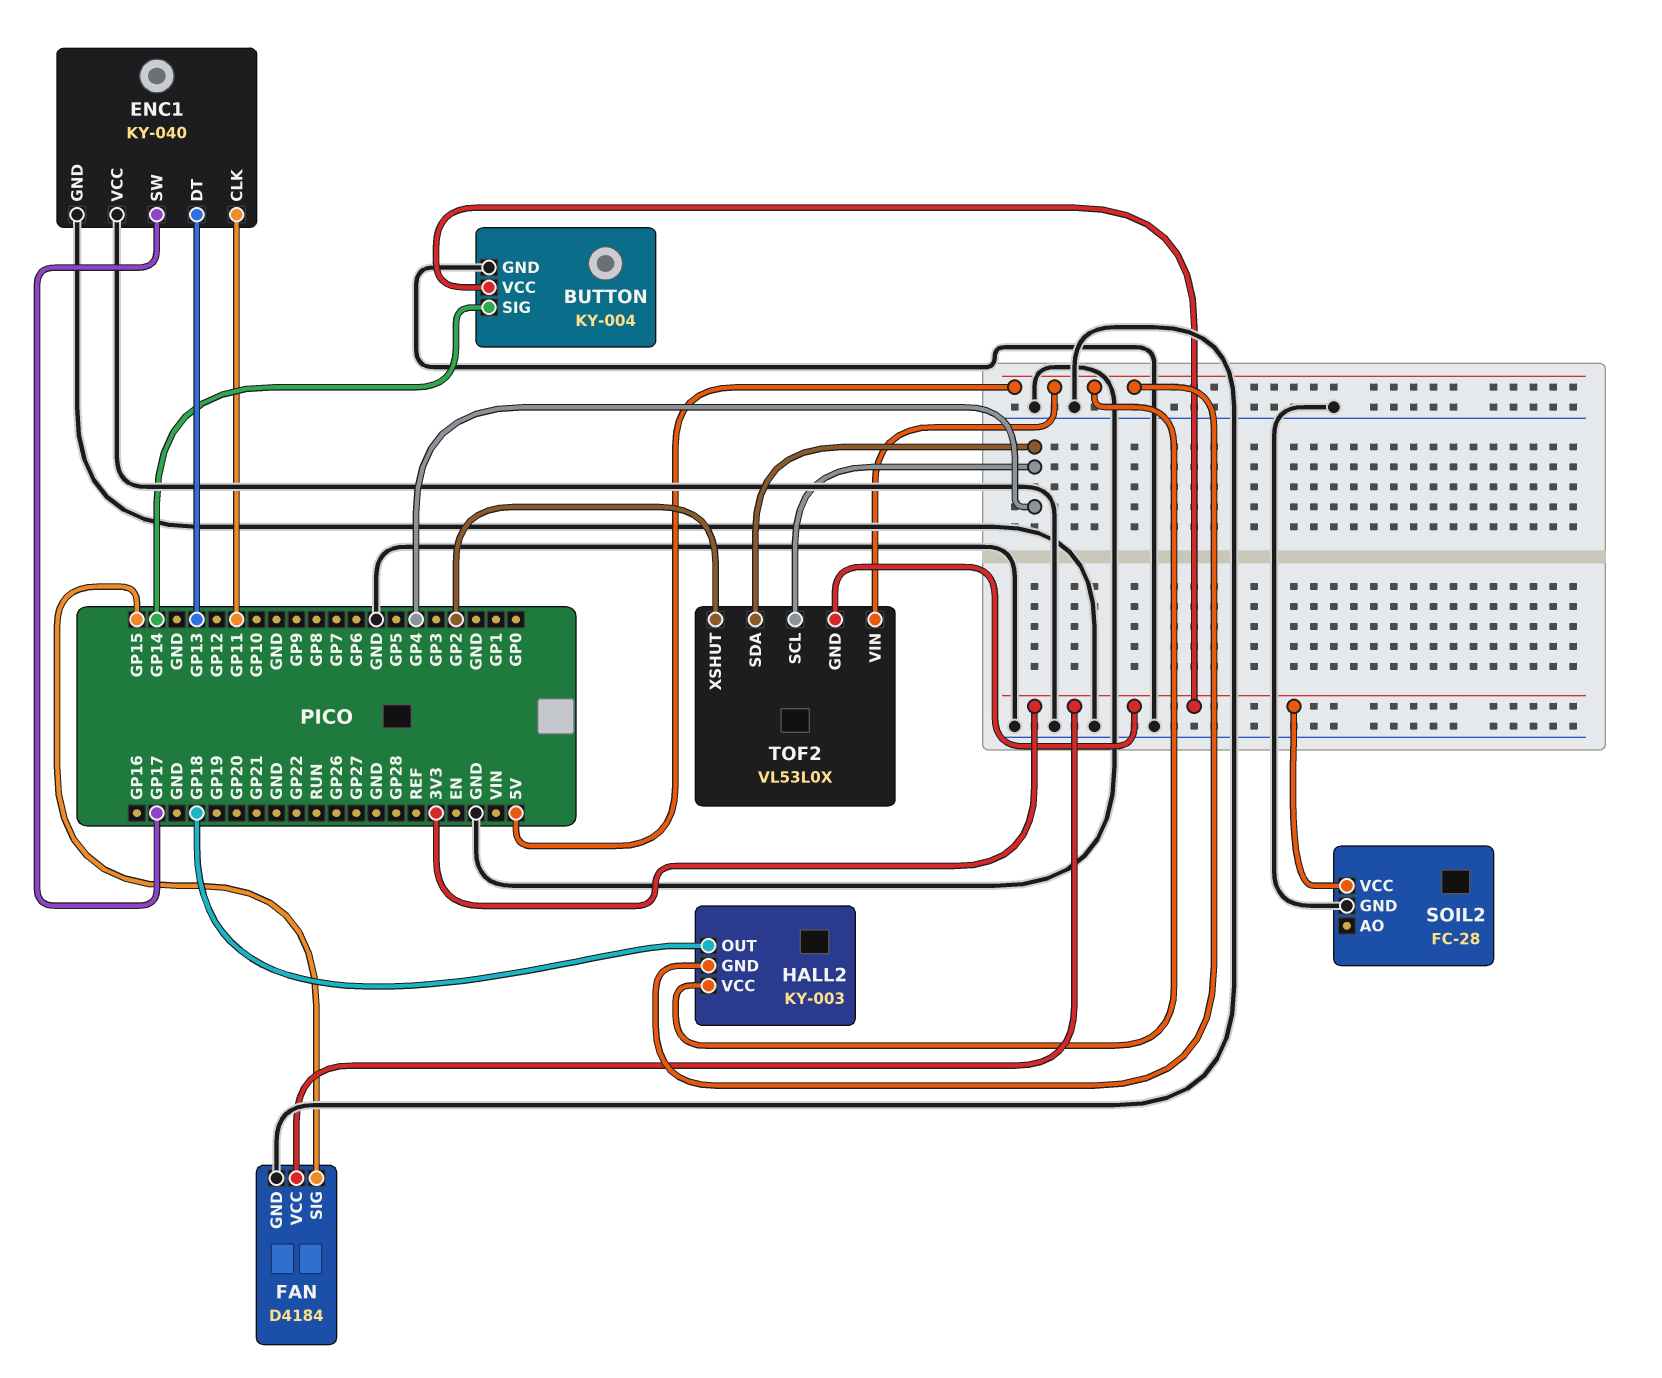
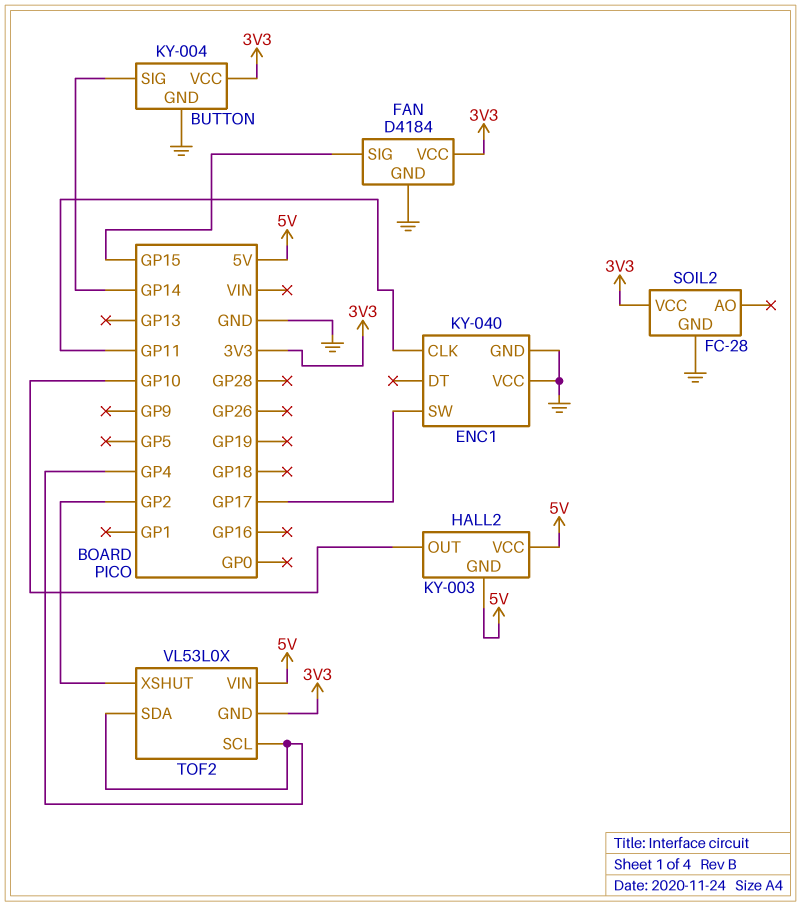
ENC1 pin DT: GP13 -> none
HALL2 pin OUT: GP18 -> GP10

